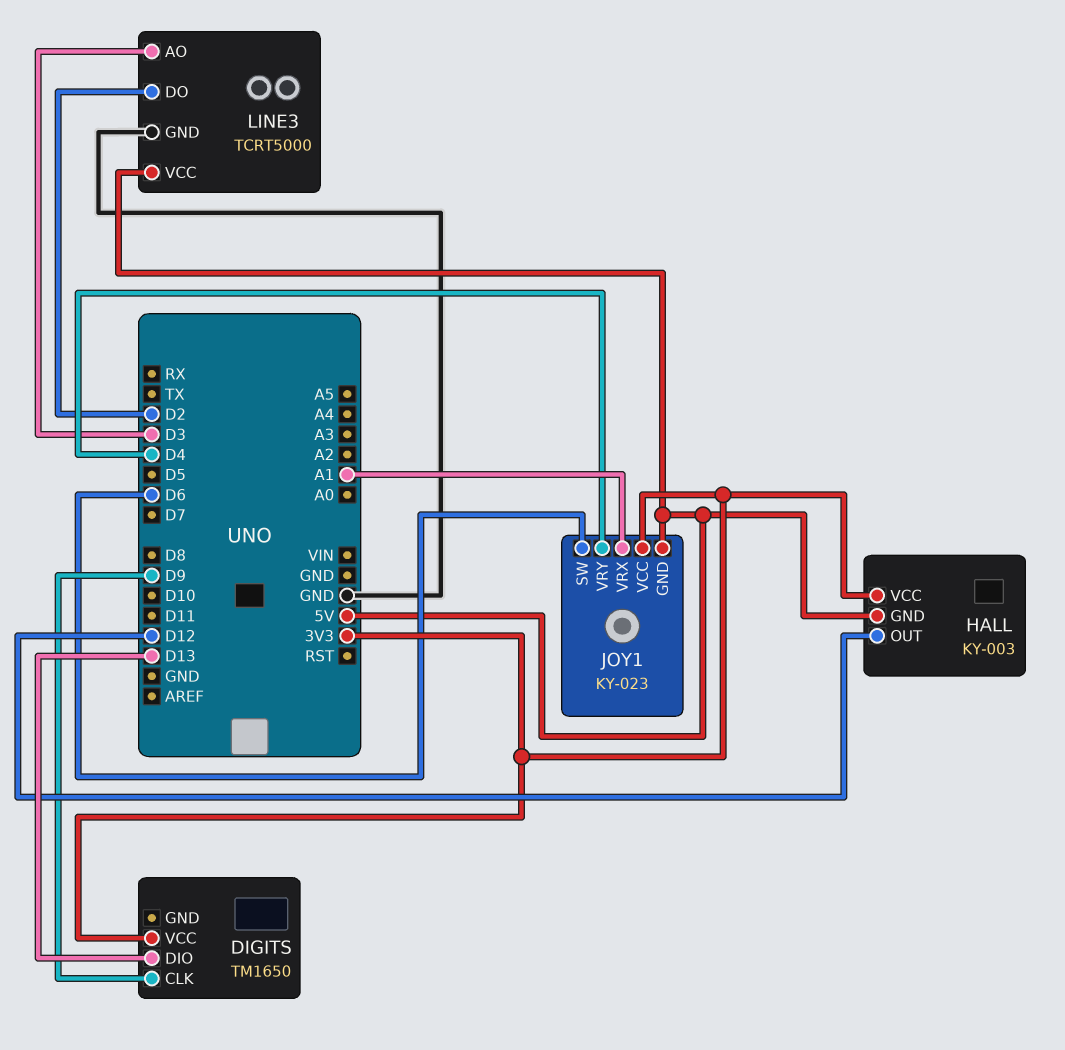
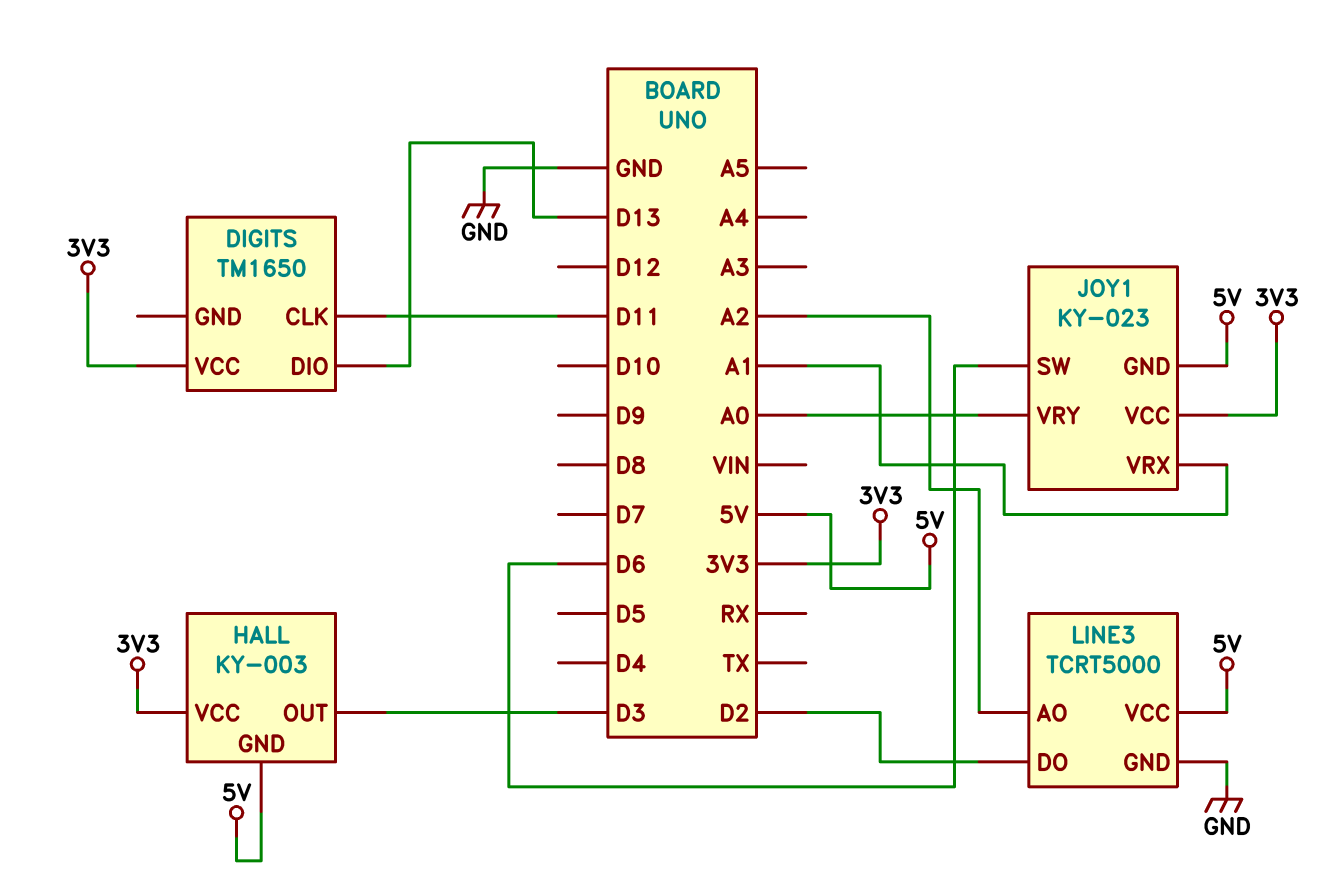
DIGITS pin CLK: D9 -> D11
HALL pin OUT: D12 -> D3
JOY1 pin VRY: D4 -> A0
LINE3 pin AO: D3 -> A2

